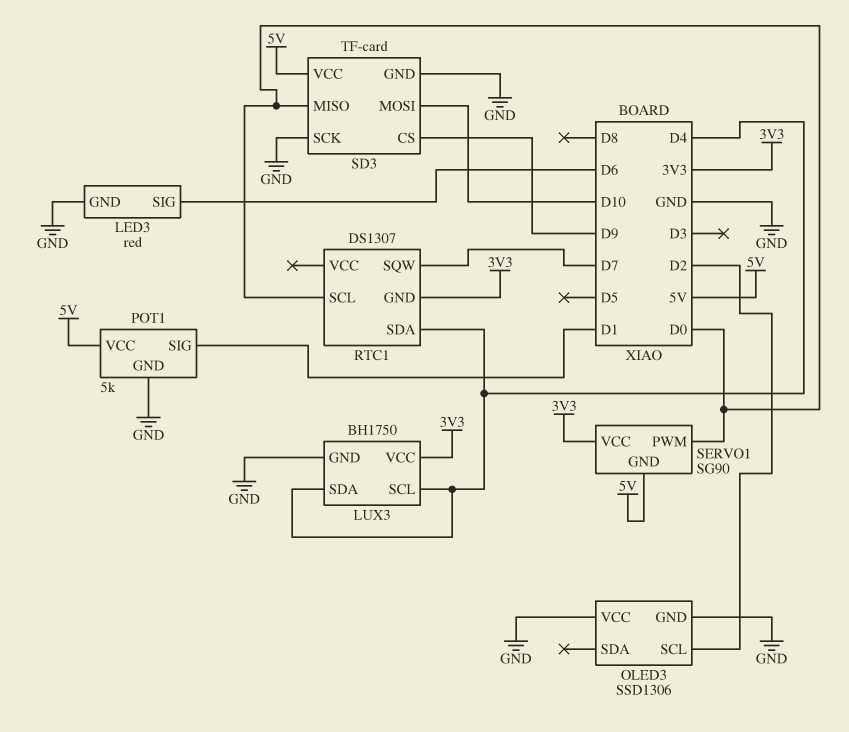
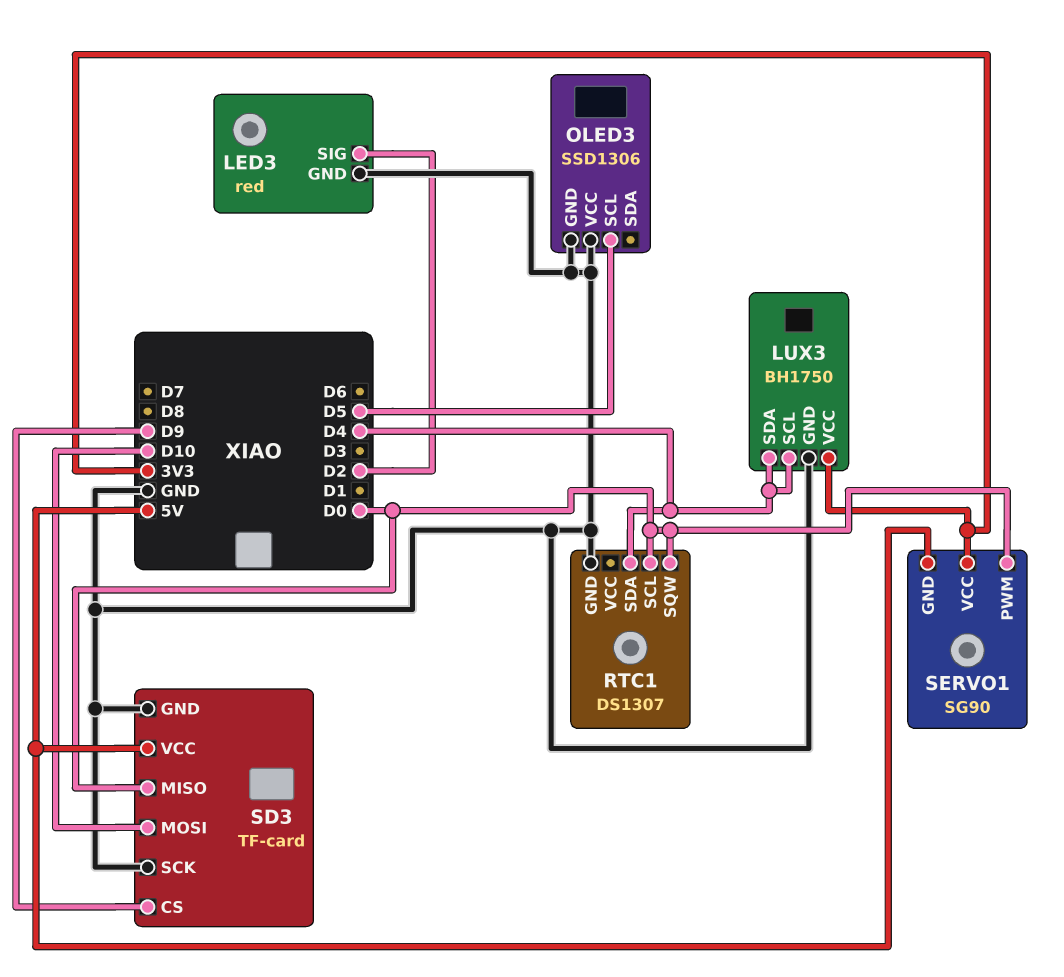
LED3 pin SIG: D6 -> D2
OLED3 pin SCL: D2 -> D5
POT1: 5k -> none
POT1 pin GND: GND -> none
POT1 pin SIG: D1 -> none
POT1 pin VCC: 5V -> none
RTC1 pin GND: 3V3 -> GND
RTC1 pin SQW: D7 -> D0

